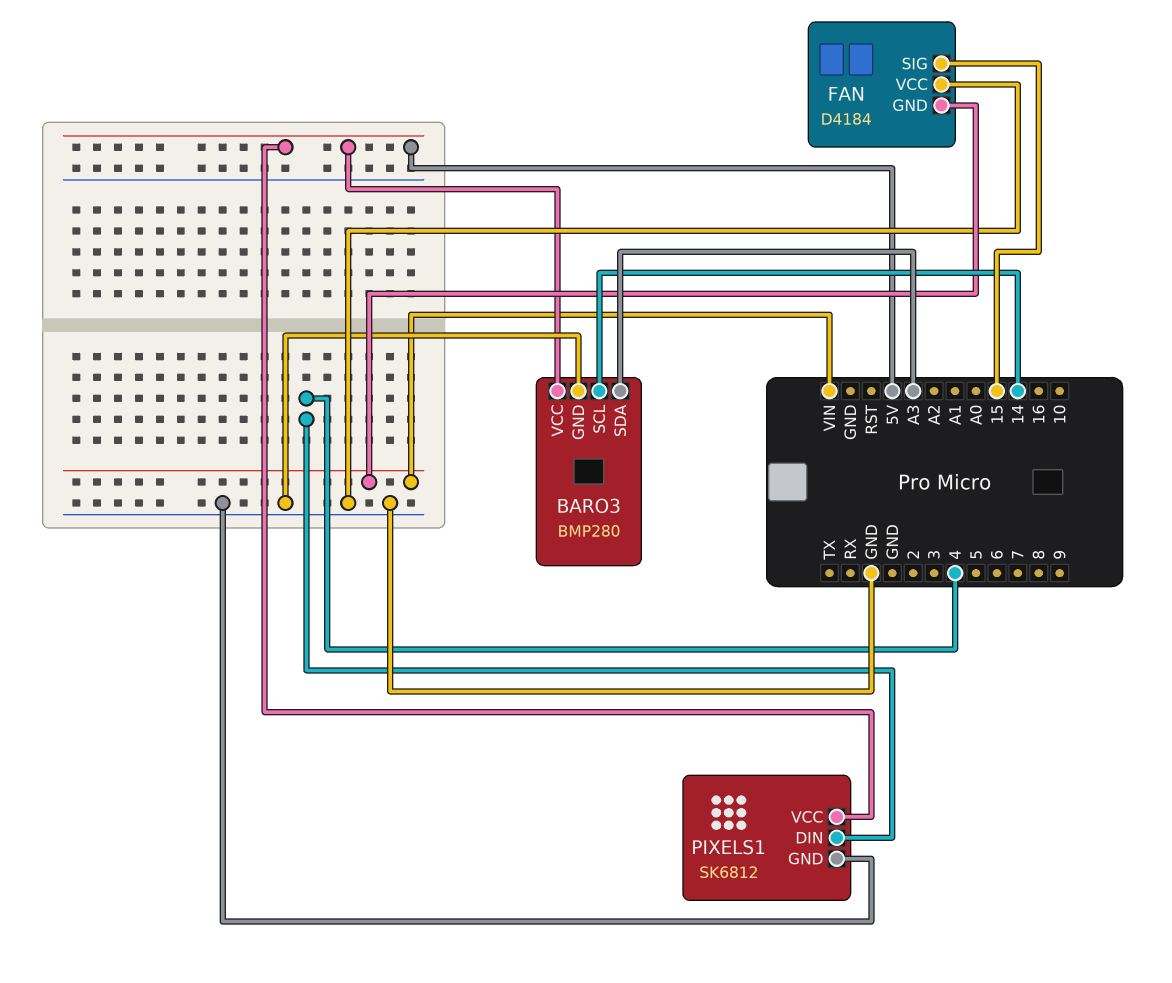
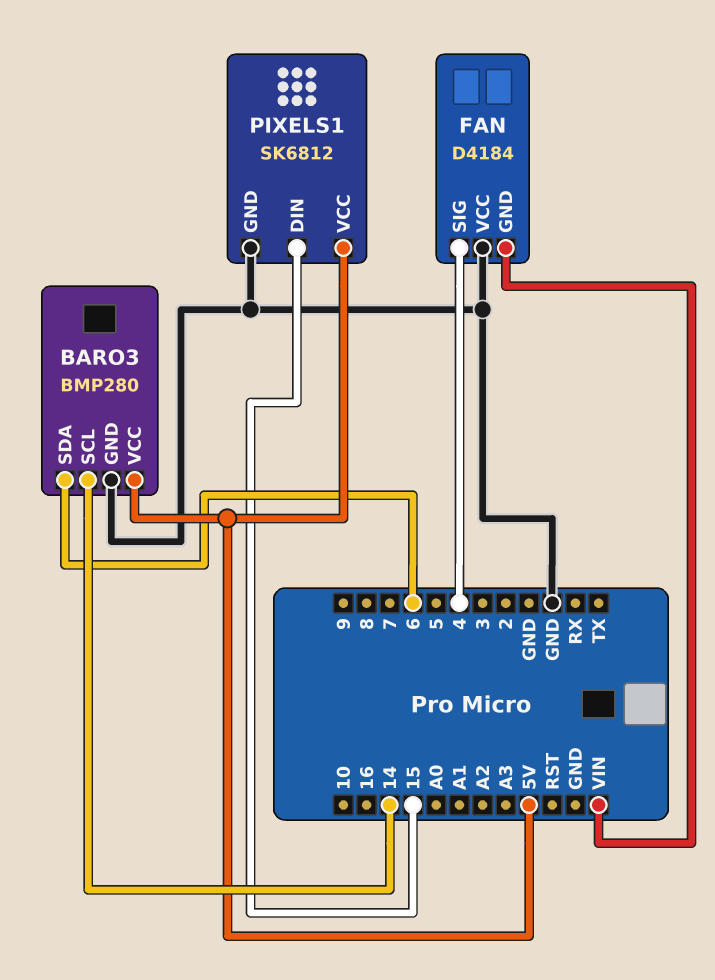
BARO3 pin SDA: A3 -> 6
FAN pin SIG: 15 -> 4
PIXELS1 pin DIN: 4 -> 15

